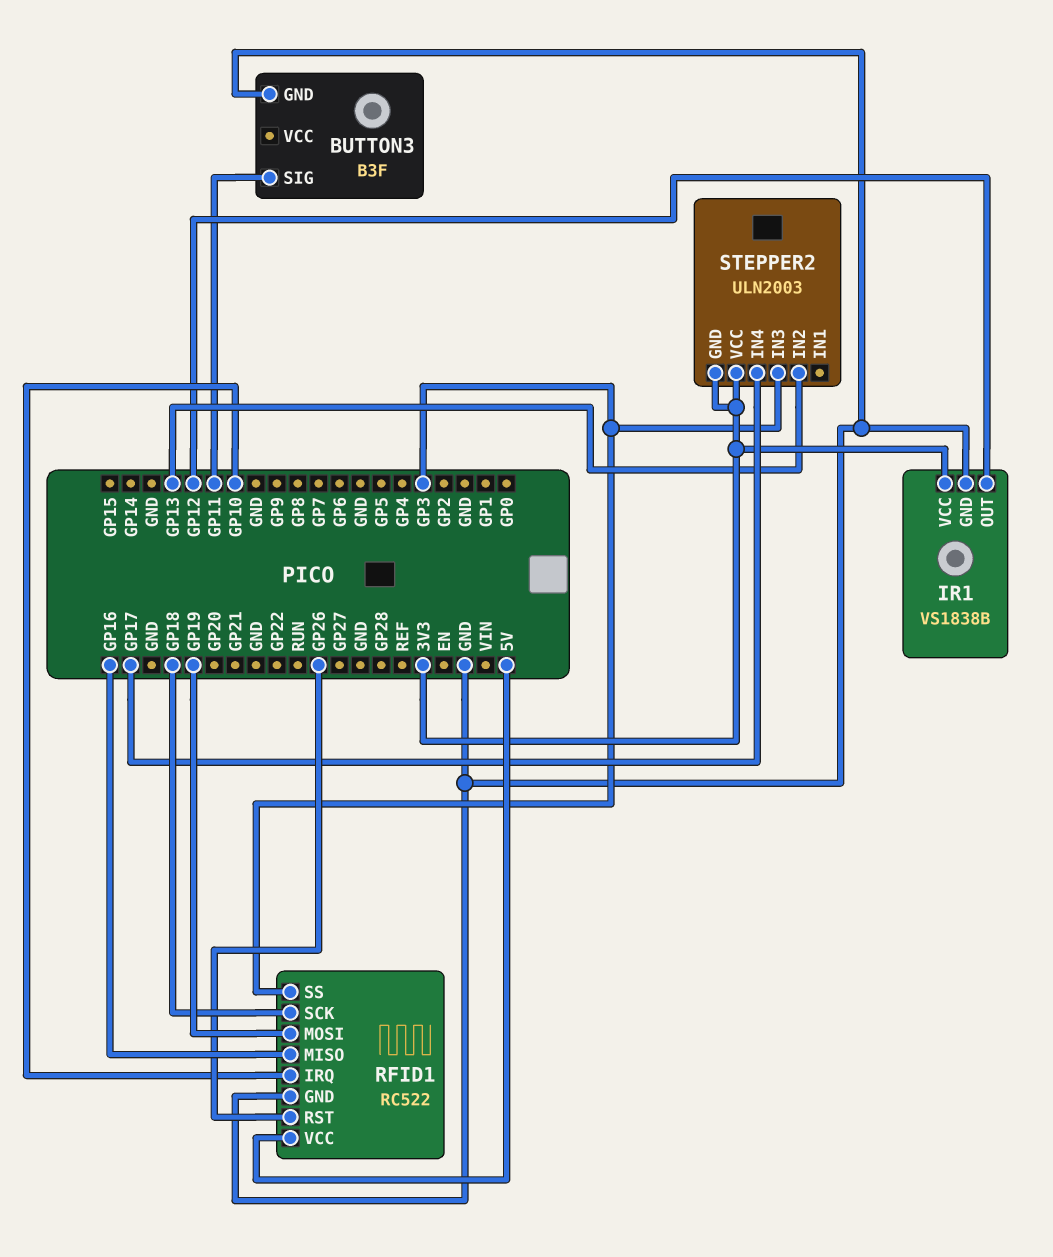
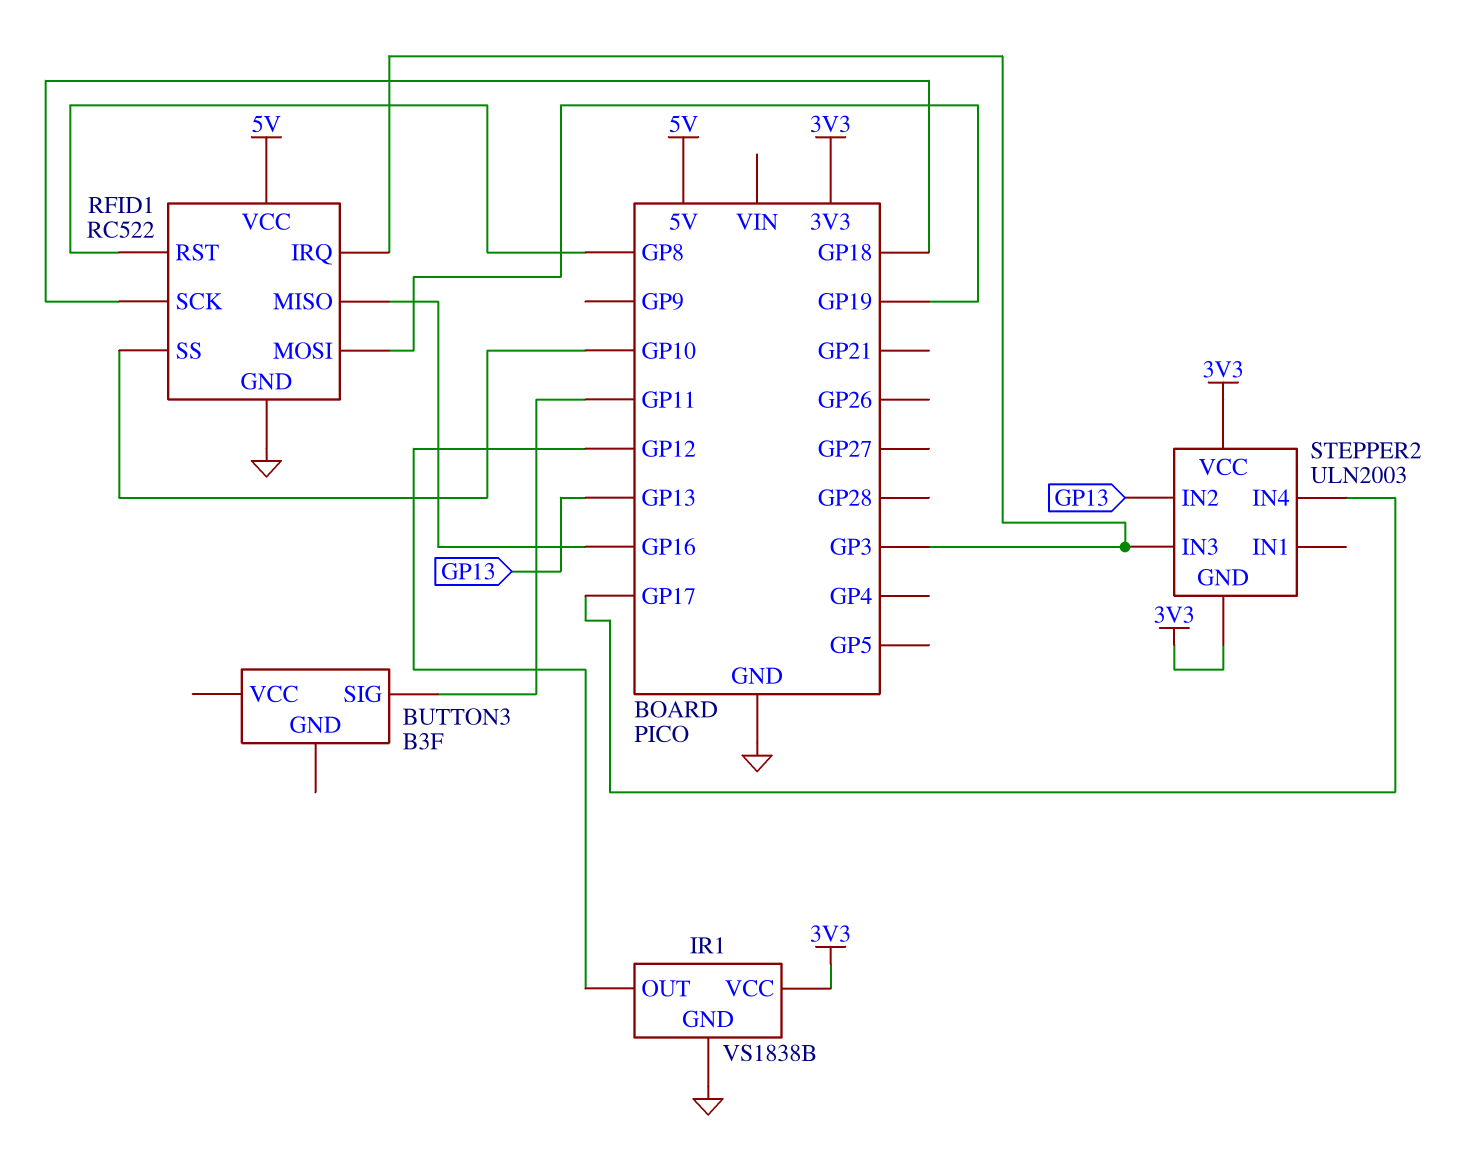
BUTTON3 pin GND: GND -> none
RFID1 pin IRQ: GP10 -> GP3
RFID1 pin RST: GP26 -> GP8
RFID1 pin SS: GP3 -> GP10

